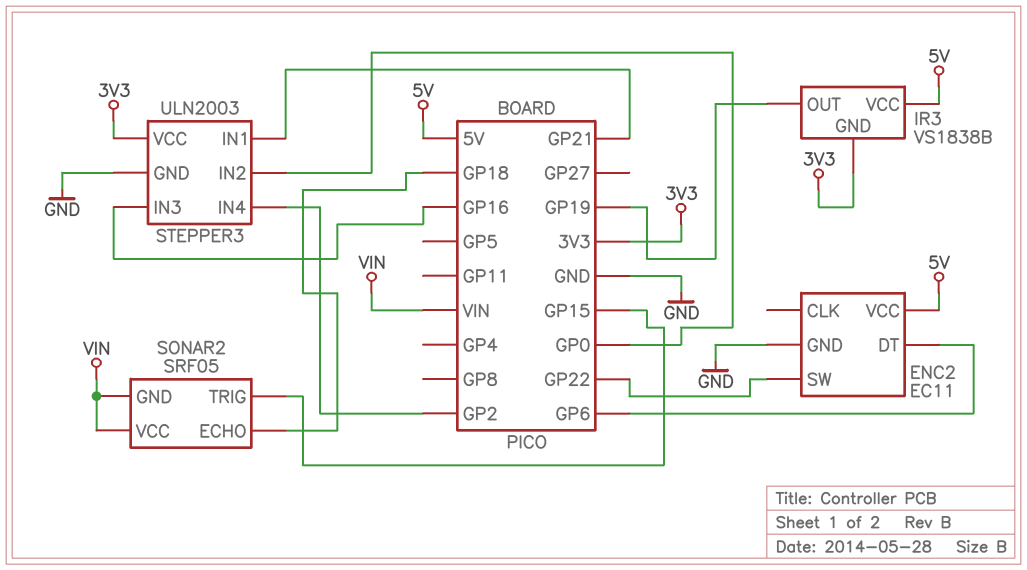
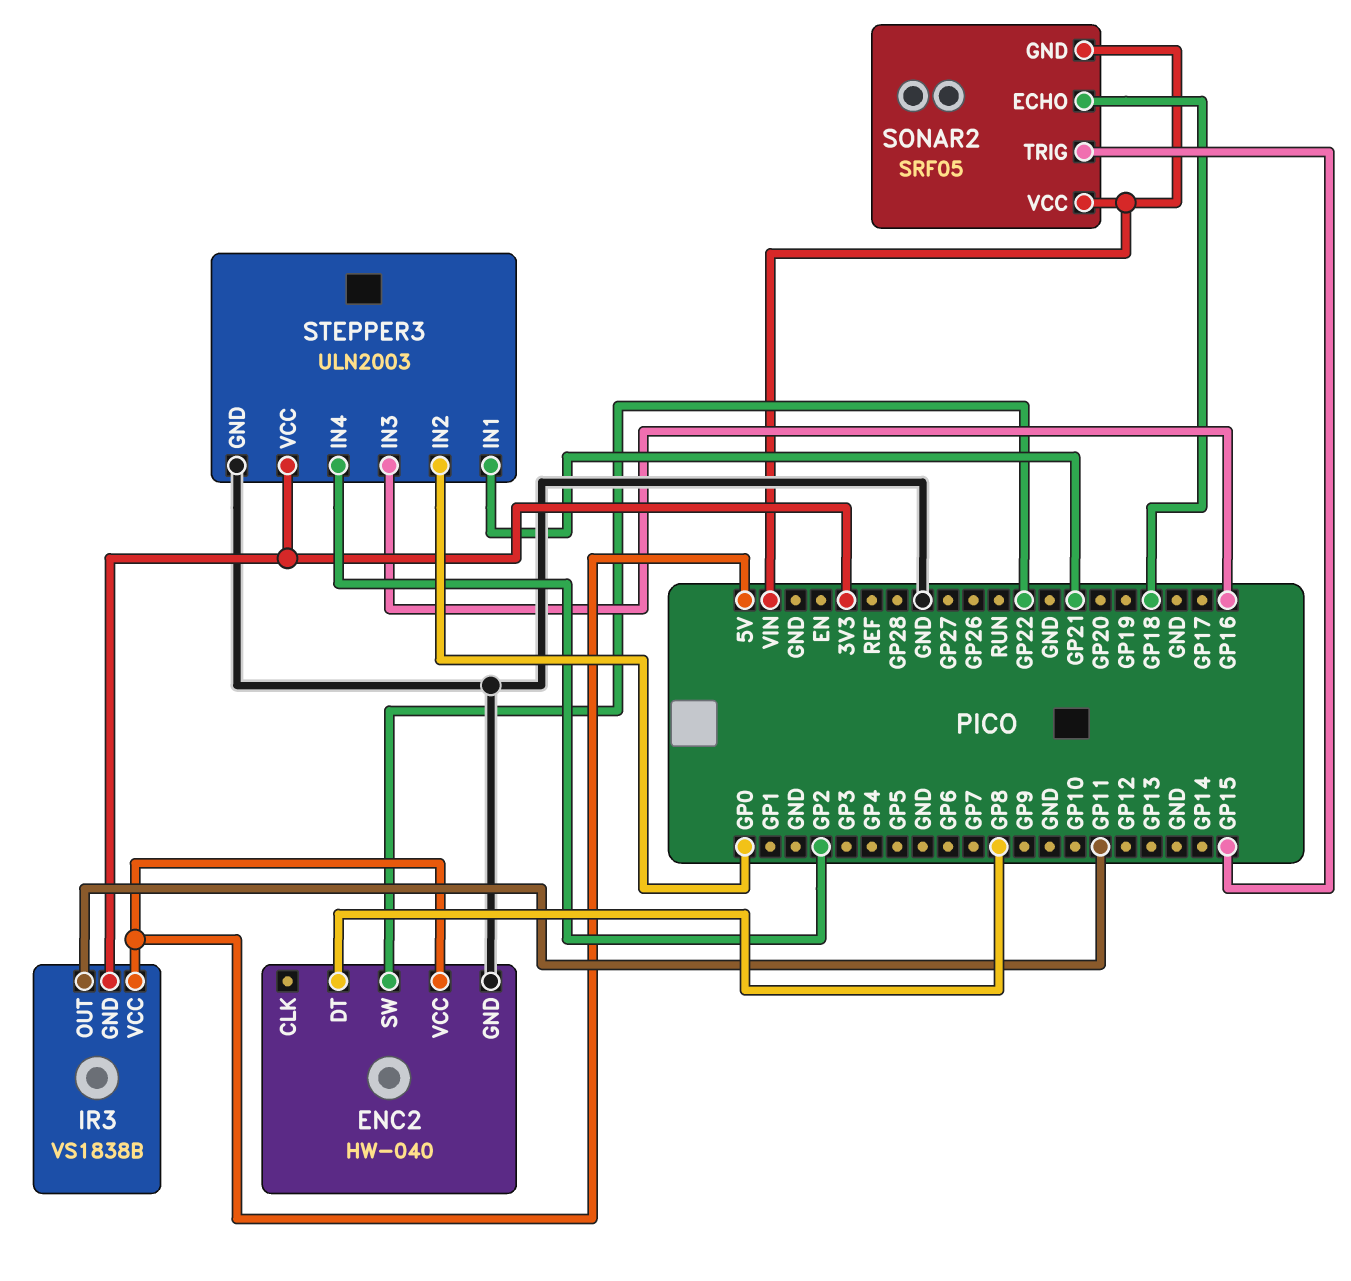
ENC2: EC11 -> HW-040
ENC2 pin DT: GP6 -> GP8
IR3 pin OUT: GP19 -> GP11

